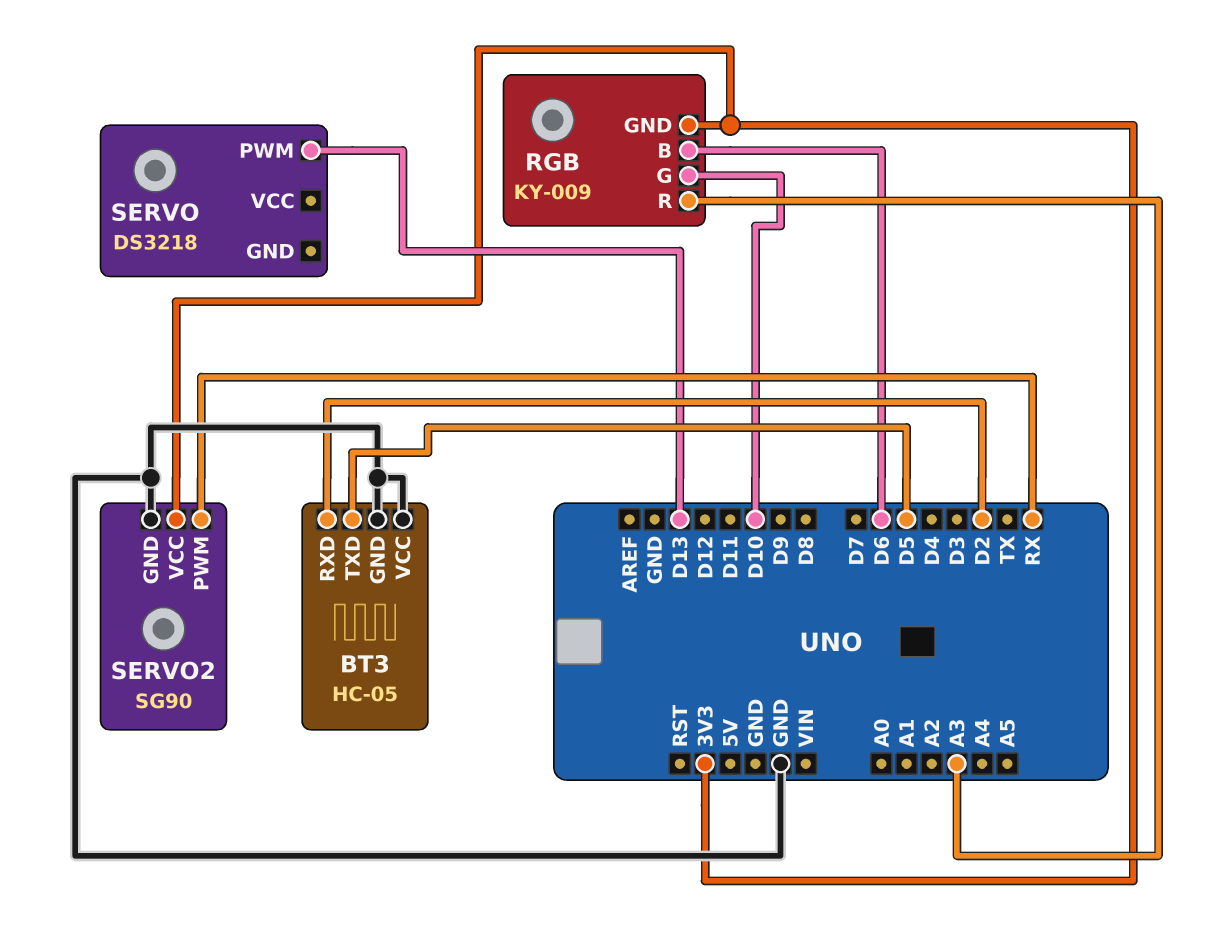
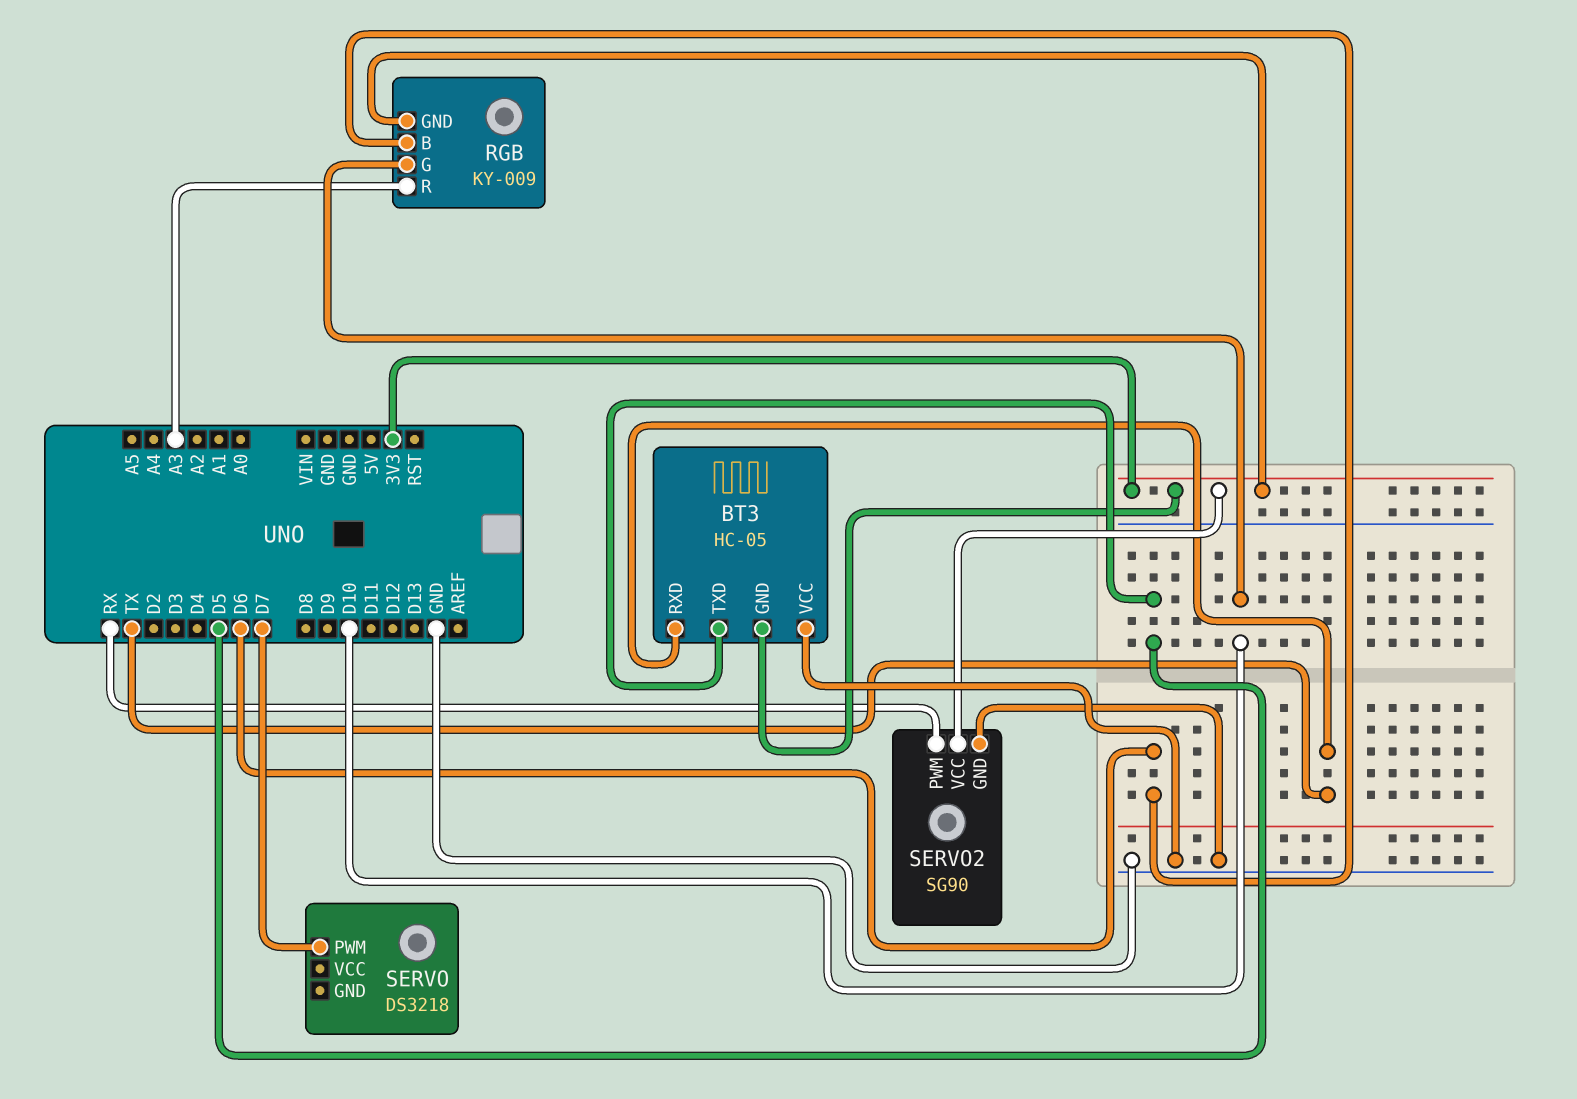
BT3 pin GND: GND -> 3V3
BT3 pin RXD: D2 -> TX
SERVO pin PWM: D13 -> D7

